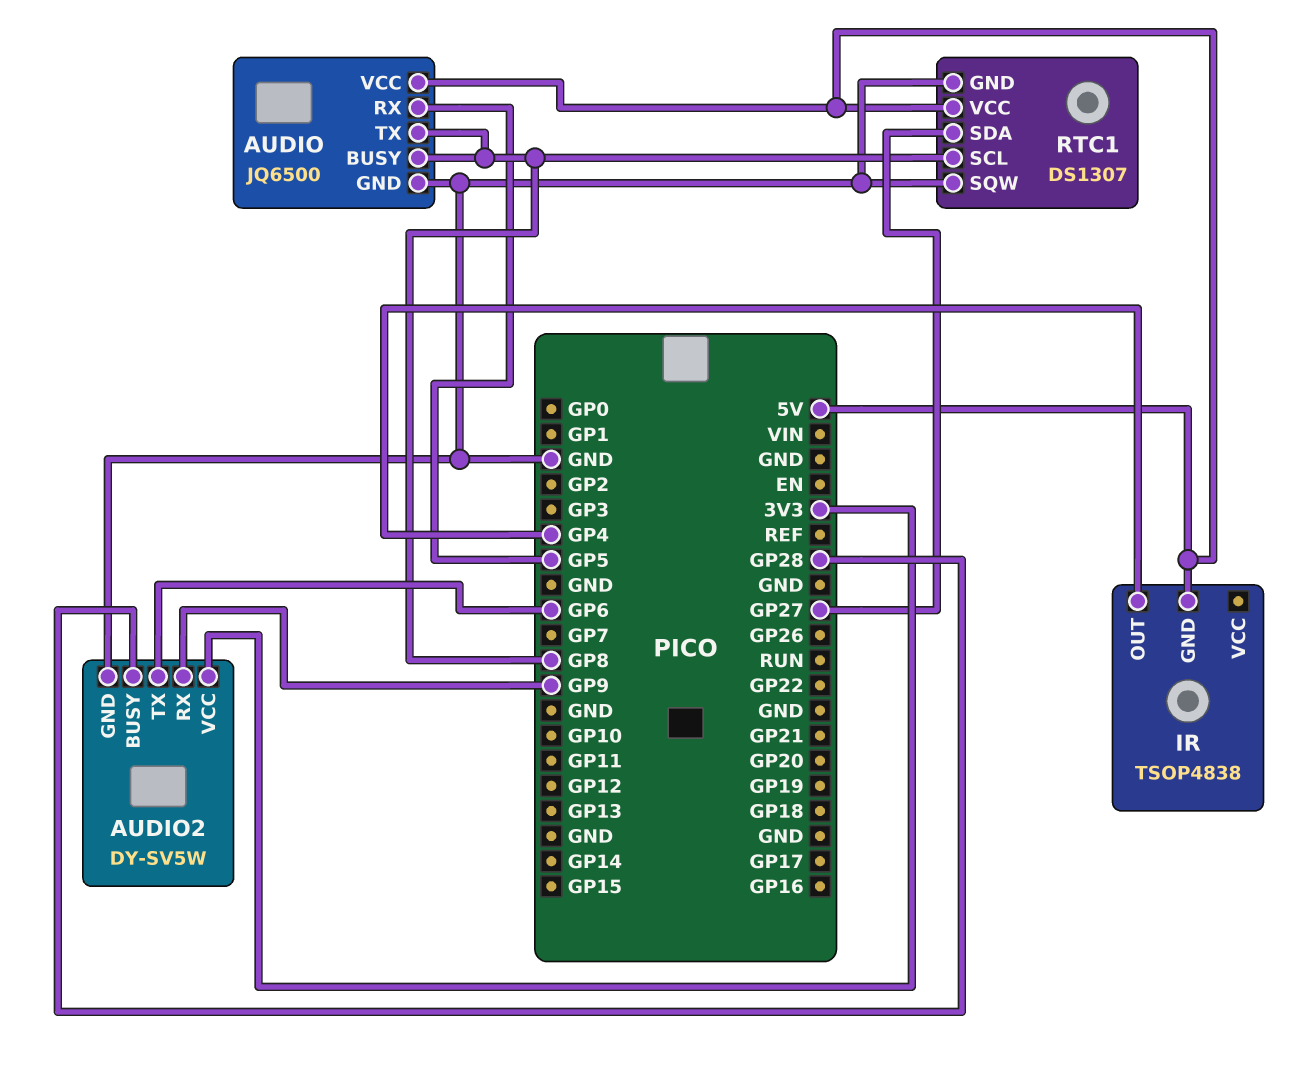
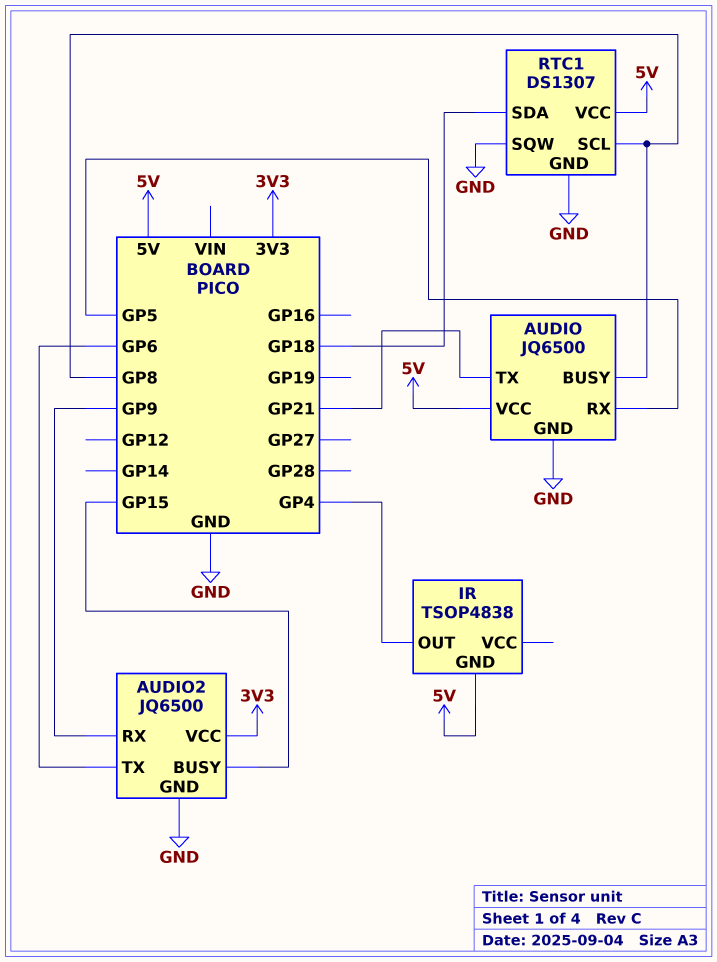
AUDIO pin TX: GP8 -> GP21
AUDIO2: DY-SV5W -> JQ6500
AUDIO2 pin BUSY: GP28 -> GP15
RTC1 pin SDA: GP27 -> GP18

